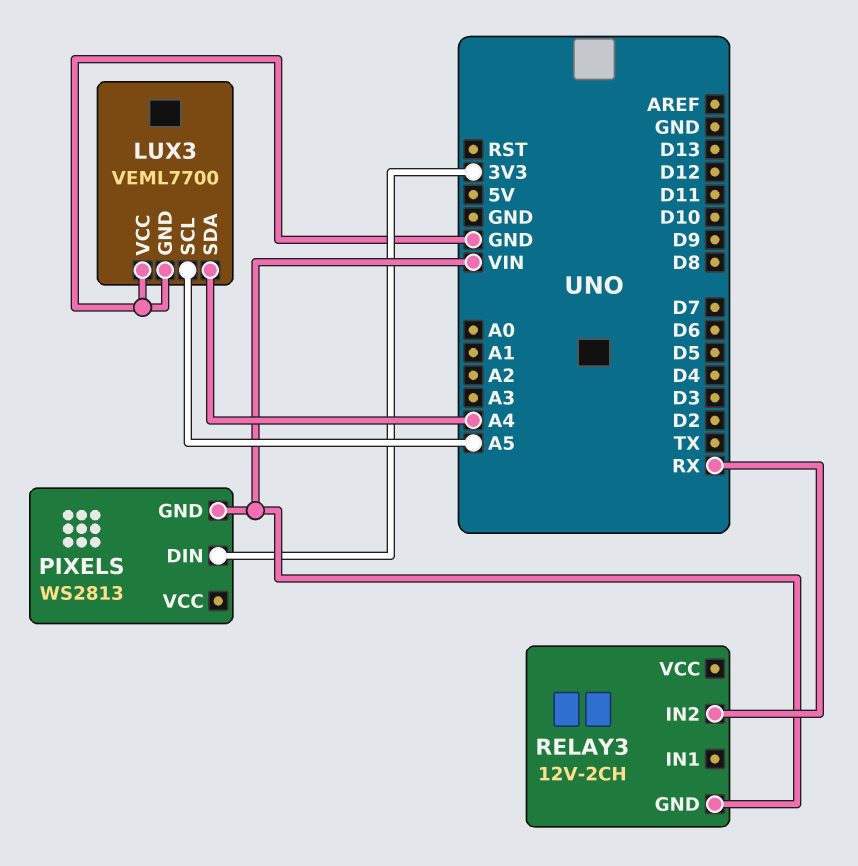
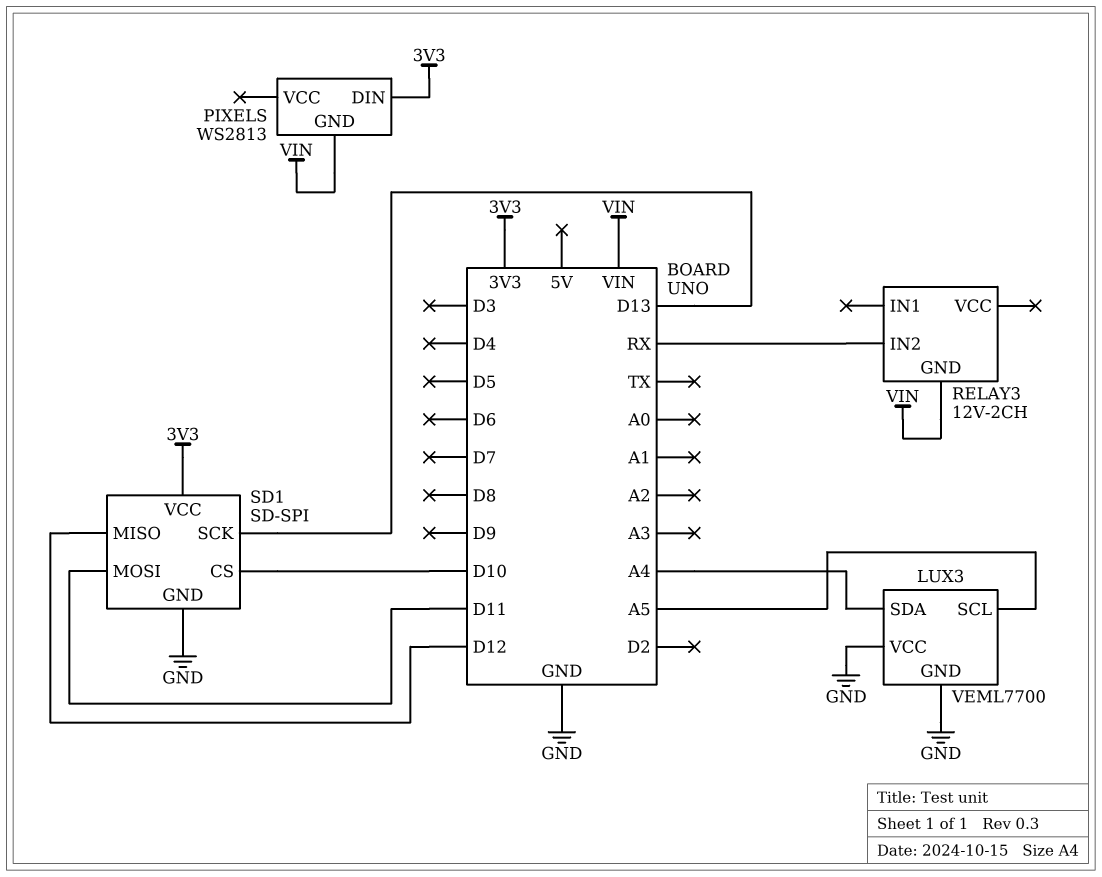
SD1: none -> SD-SPI
SD1 pin CS: none -> D10
SD1 pin GND: none -> GND
SD1 pin MISO: none -> D12
SD1 pin MOSI: none -> D11
SD1 pin SCK: none -> D13
SD1 pin VCC: none -> 3V3

